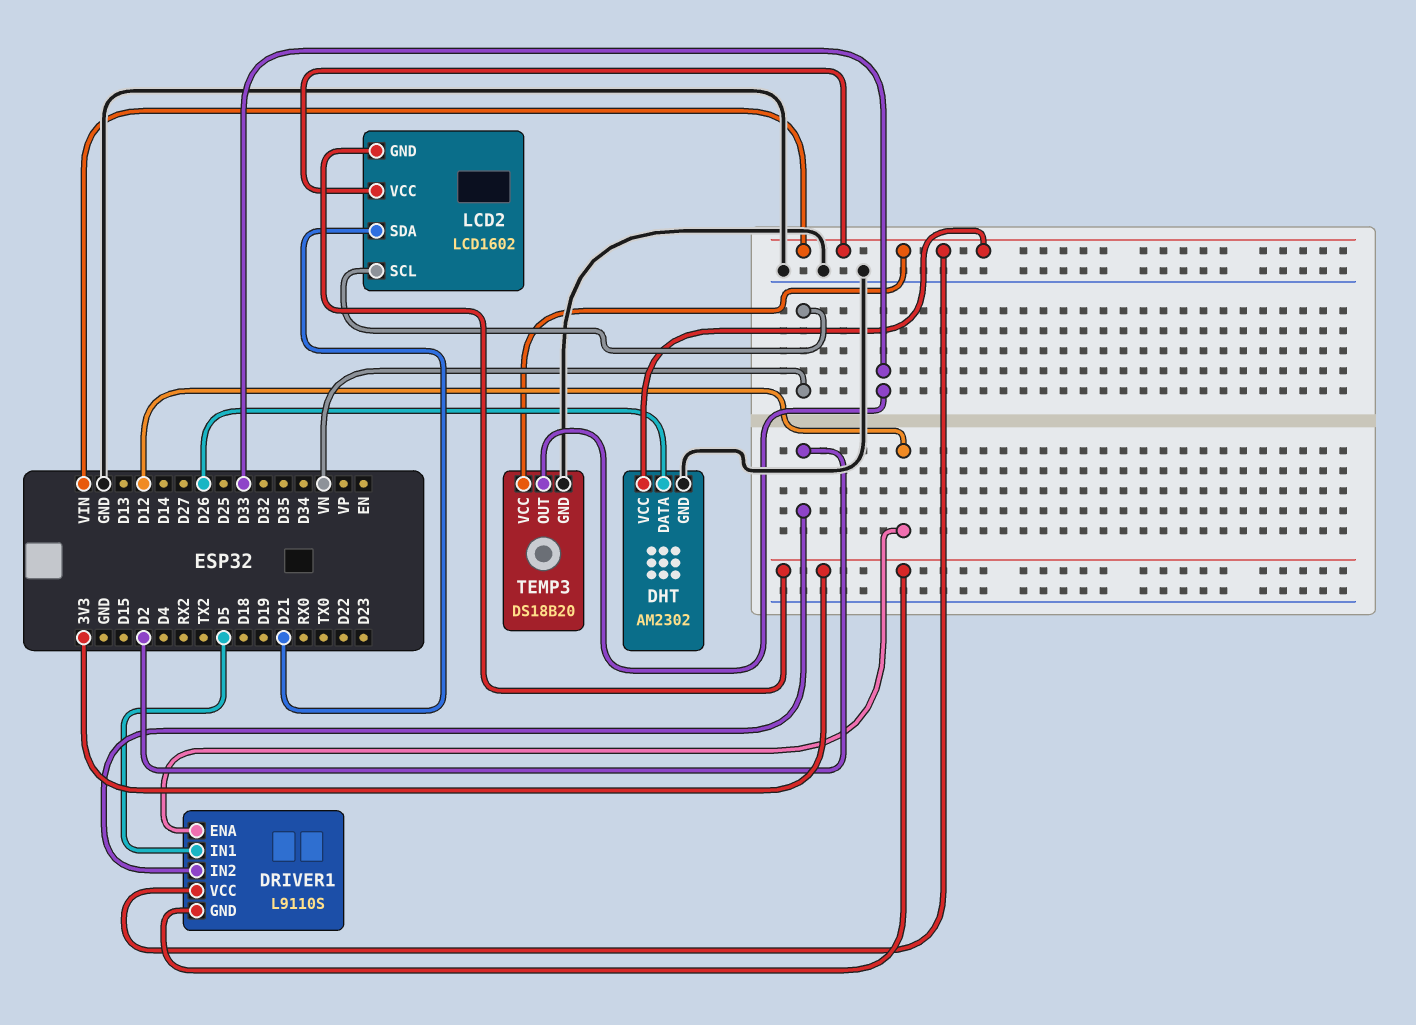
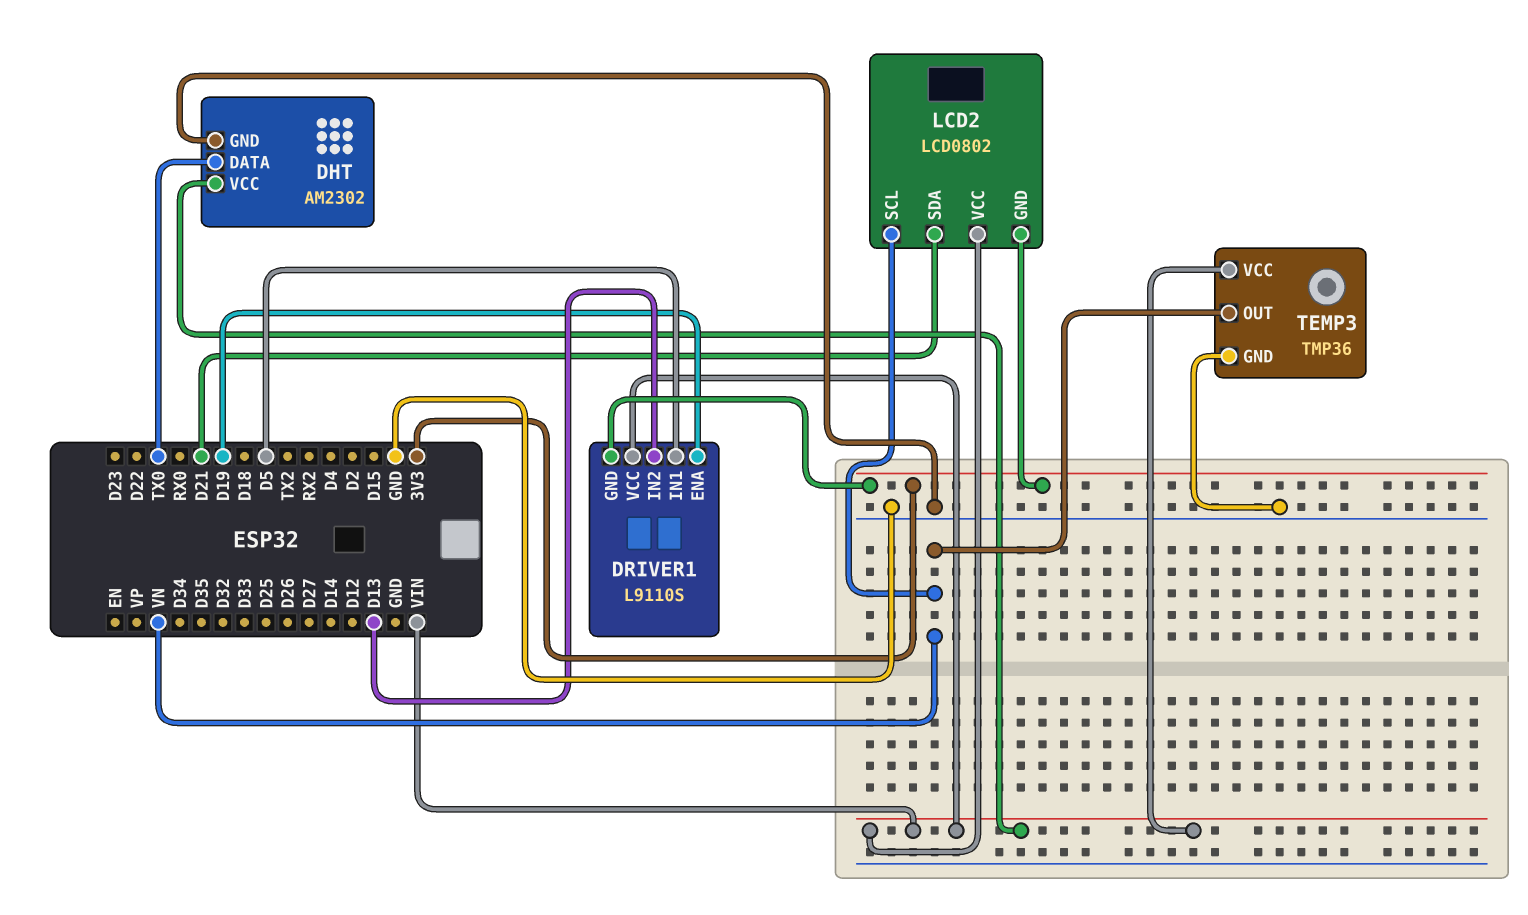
DHT pin DATA: D26 -> TX0
DRIVER1 pin ENA: D12 -> D19
DRIVER1 pin IN2: D2 -> D13
LCD2: LCD1602 -> LCD0802
TEMP3: DS18B20 -> TMP36
TEMP3 pin OUT: D33 -> VN

